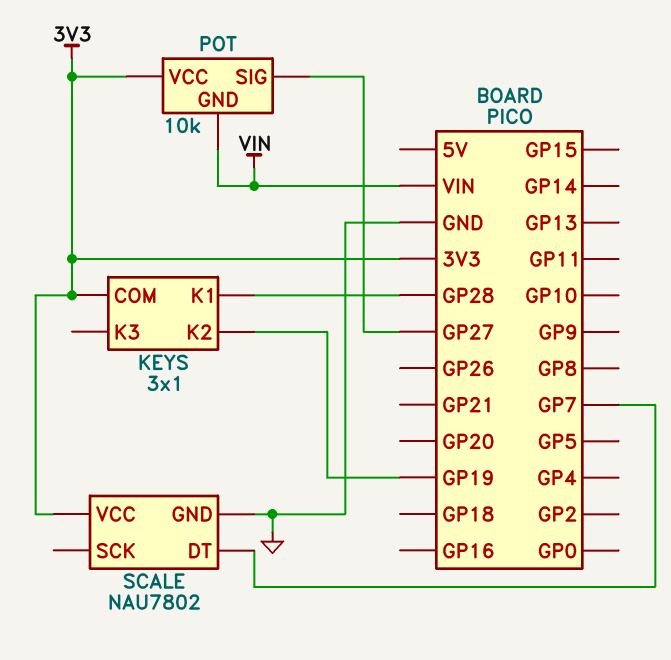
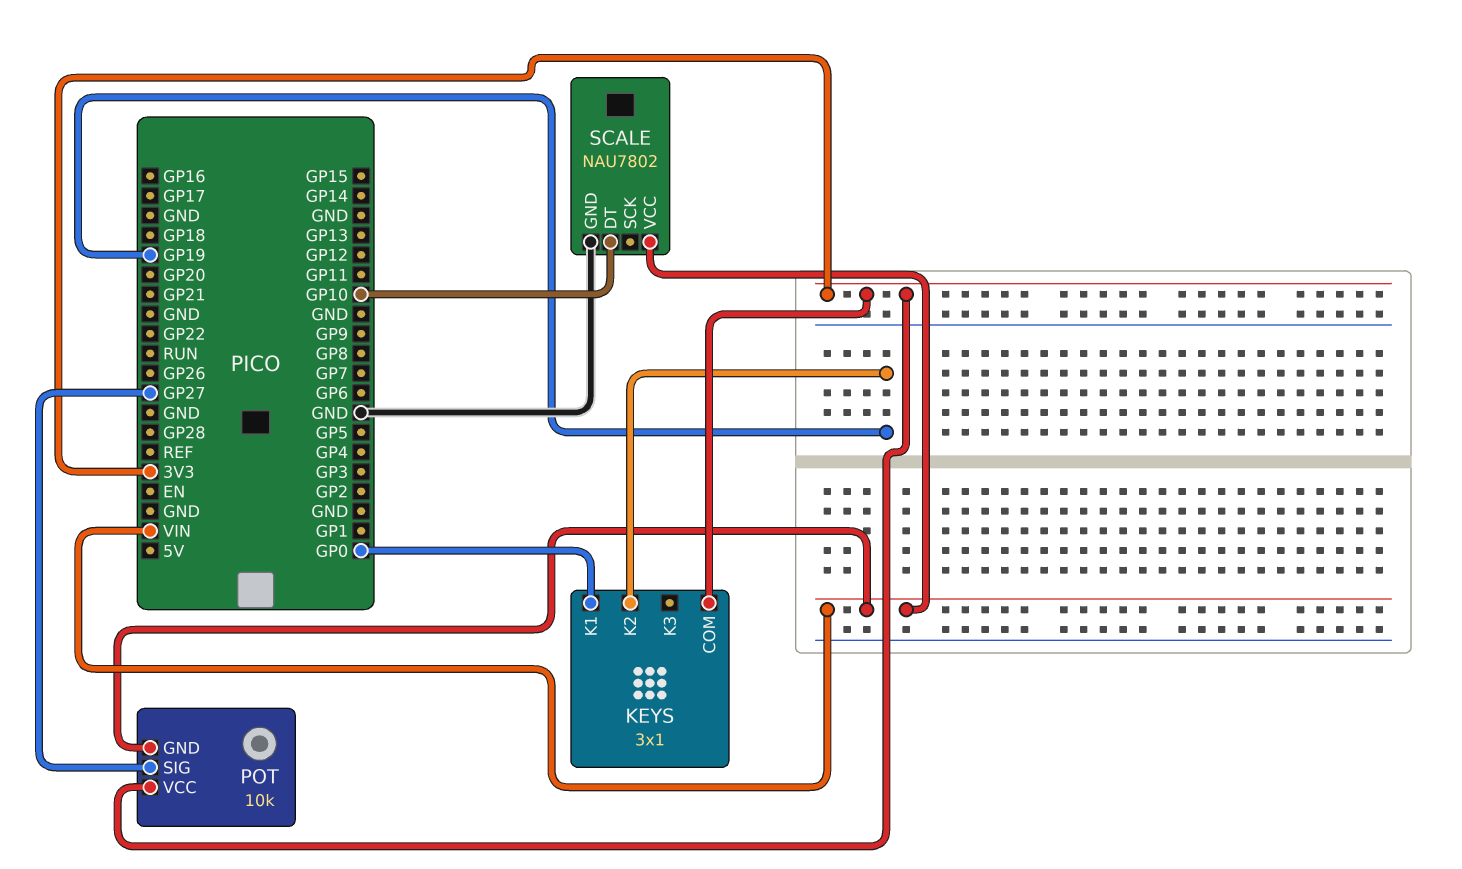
KEYS pin K1: GP28 -> GP0
SCALE pin DT: GP7 -> GP10
SCALE pin VCC: 3V3 -> VIN

